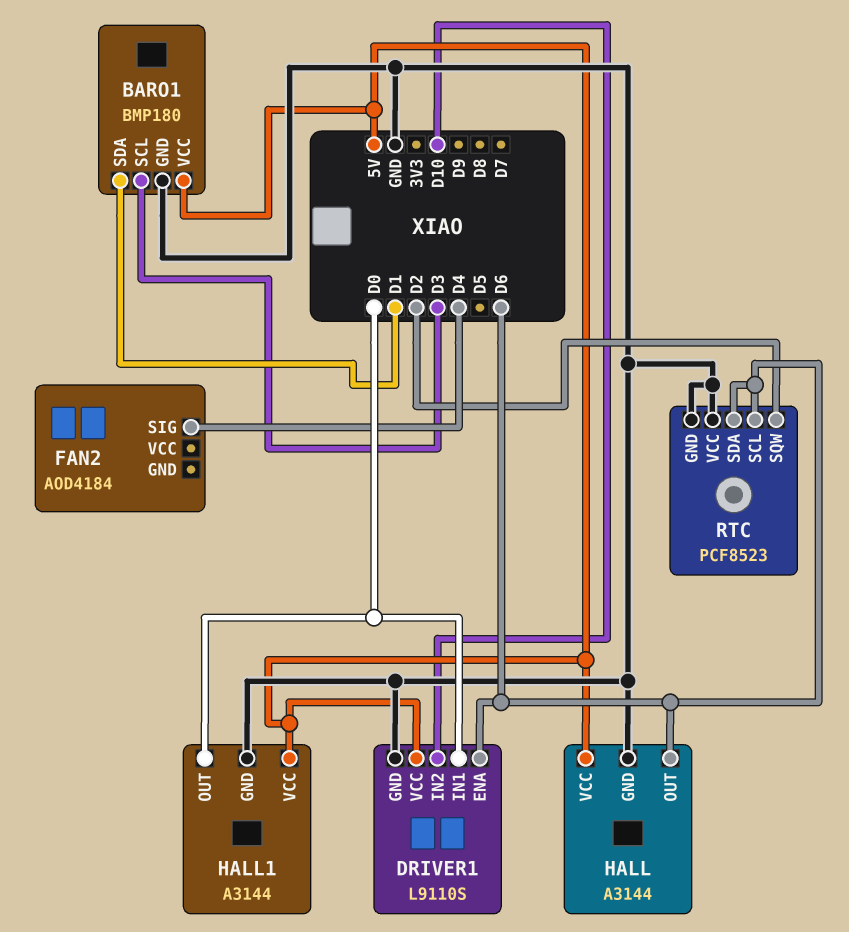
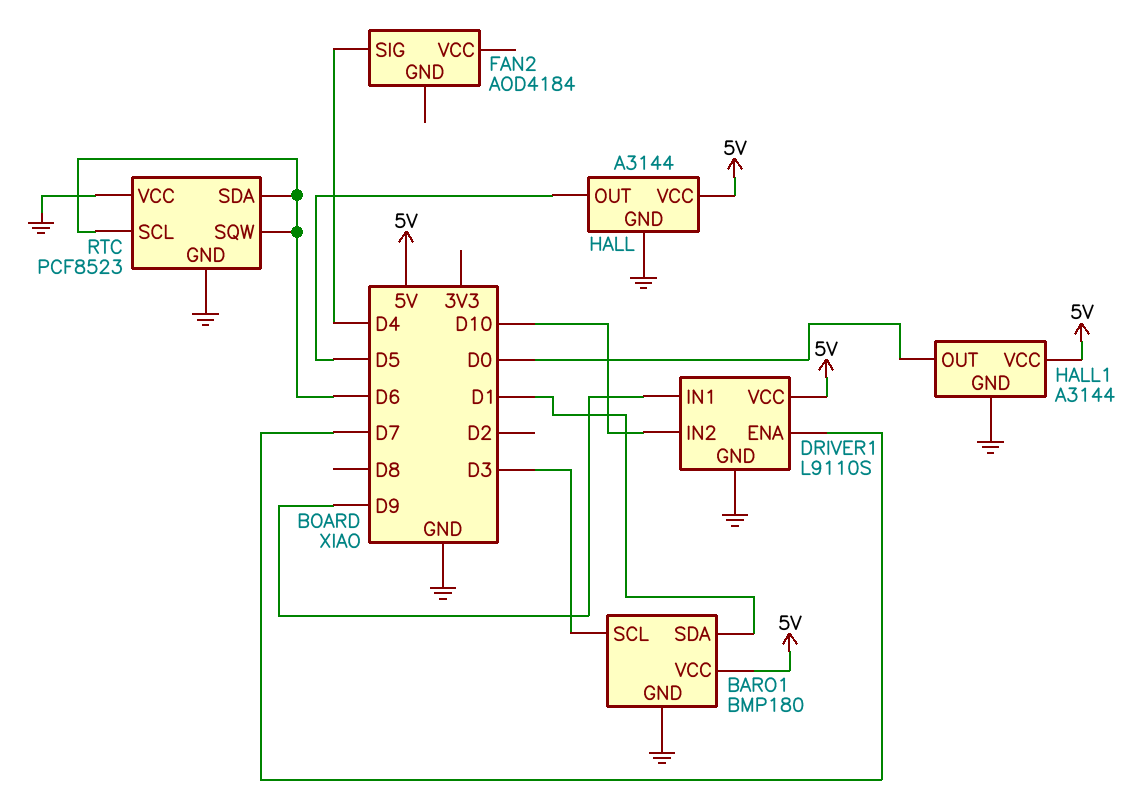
DRIVER1 pin ENA: D6 -> D7
DRIVER1 pin IN1: D0 -> D9
HALL pin OUT: D6 -> D5
RTC pin SQW: D2 -> D6

